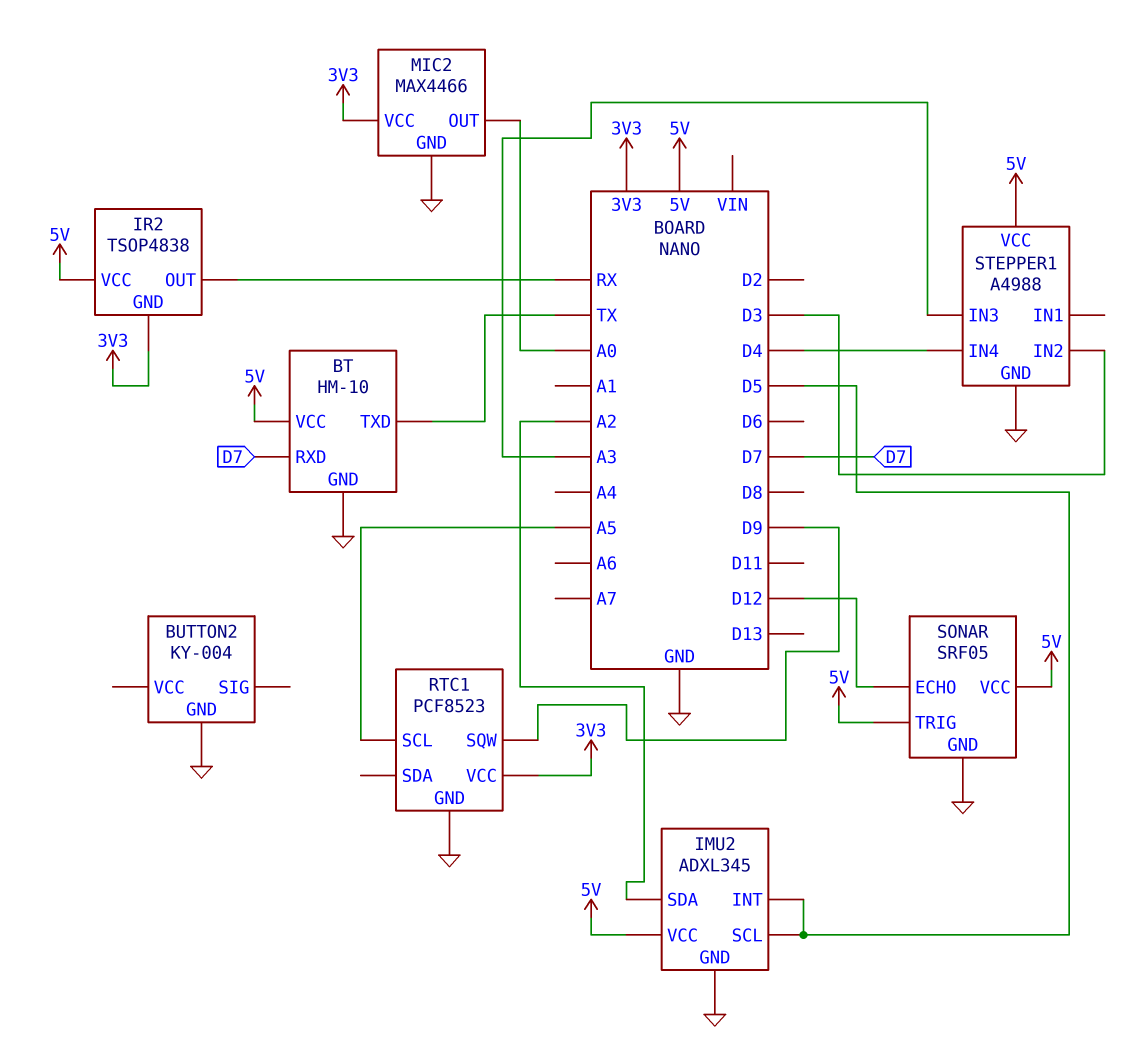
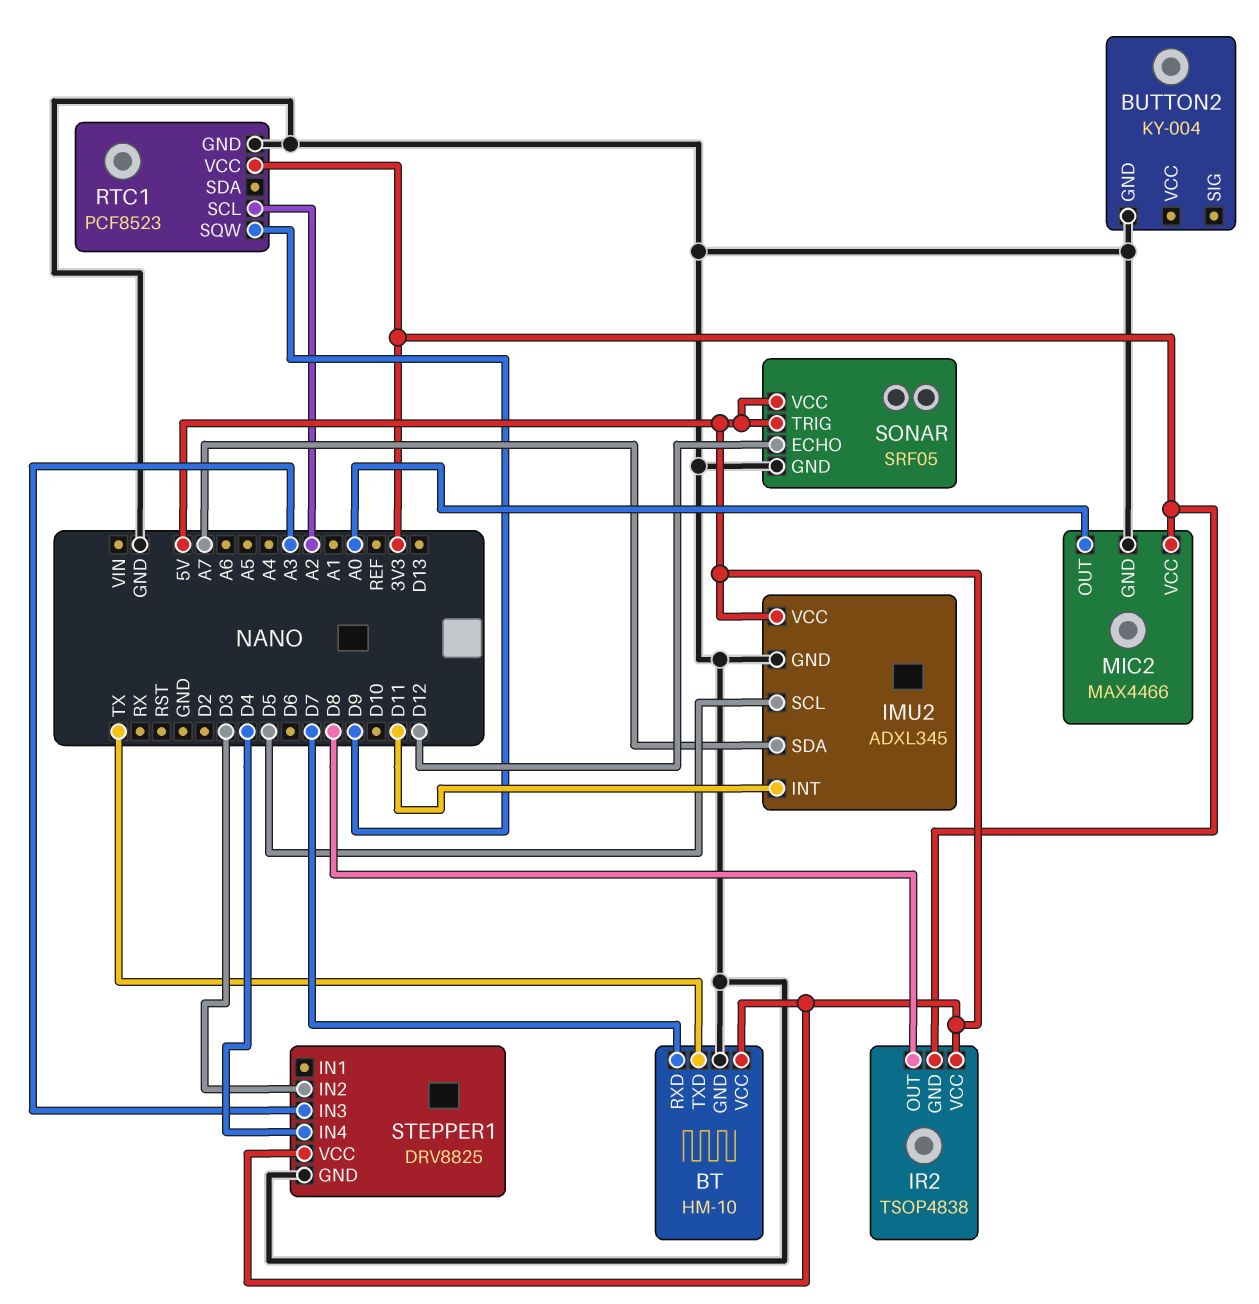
IMU2 pin INT: D5 -> D11
IMU2 pin SDA: A2 -> A7
IR2 pin OUT: RX -> D8
RTC1 pin SCL: A5 -> A2
STEPPER1: A4988 -> DRV8825

